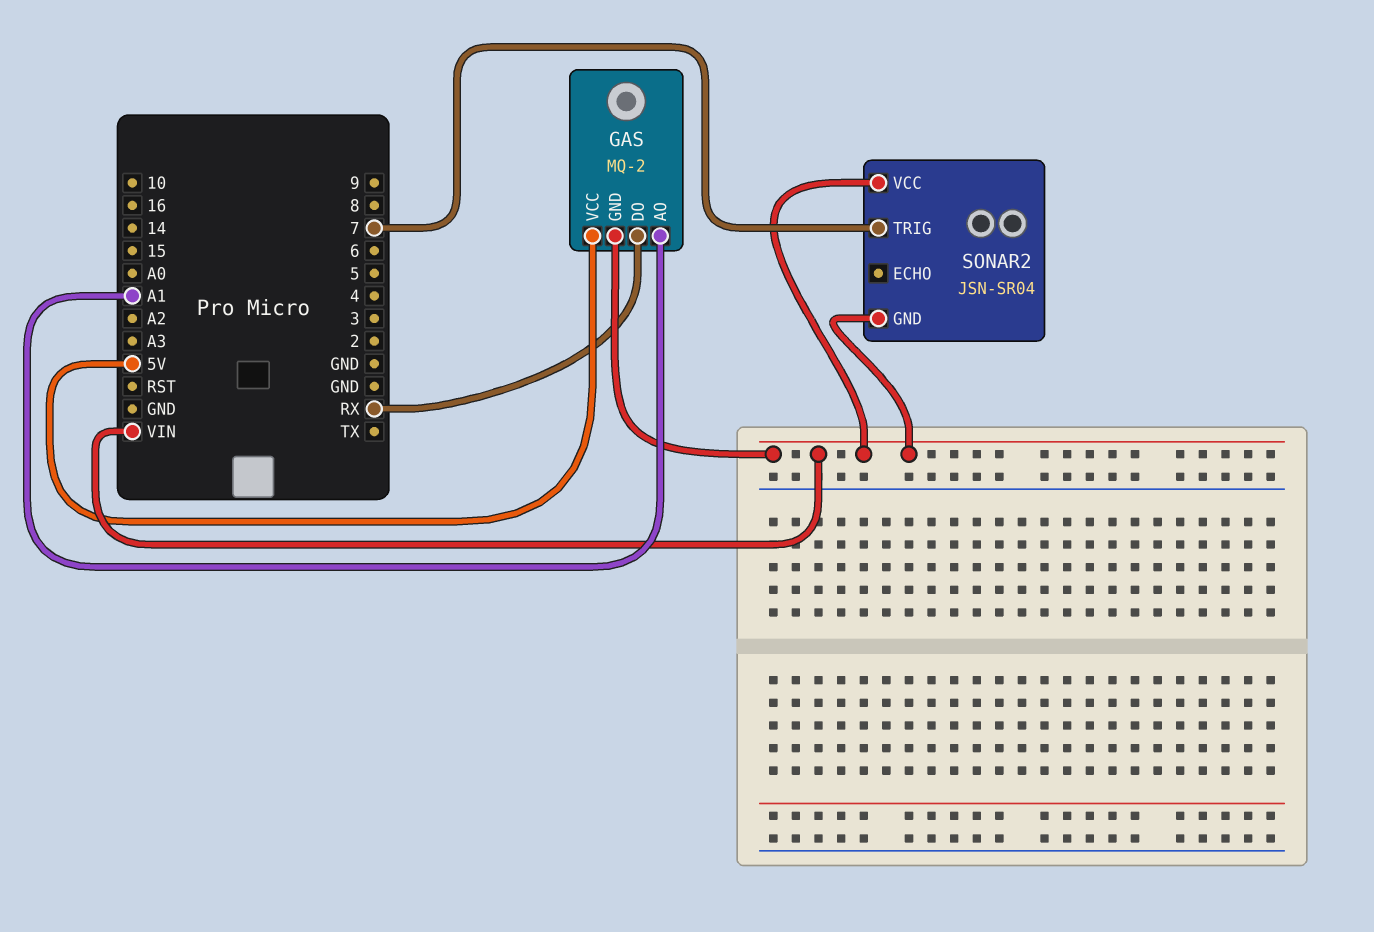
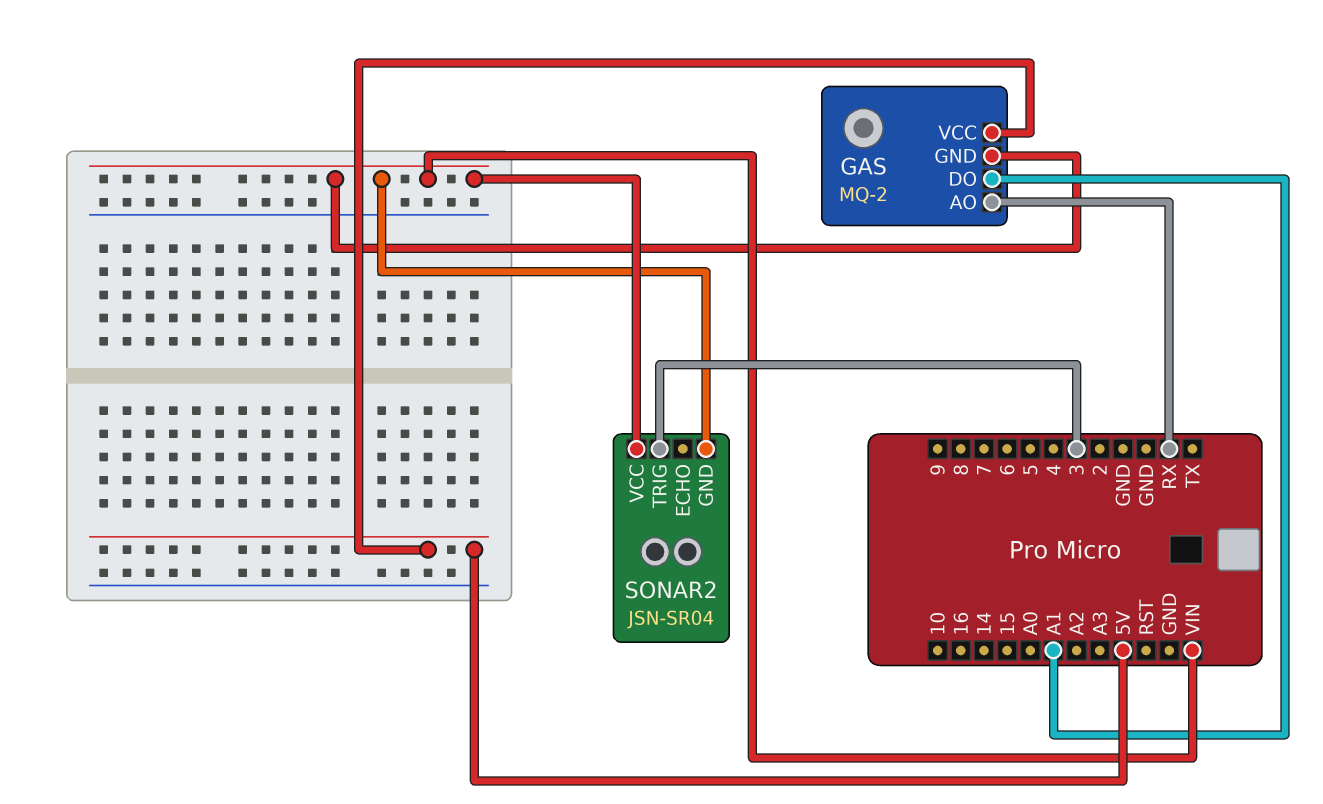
GAS pin AO: A1 -> RX
GAS pin DO: RX -> A1
SONAR2 pin TRIG: 7 -> 3

